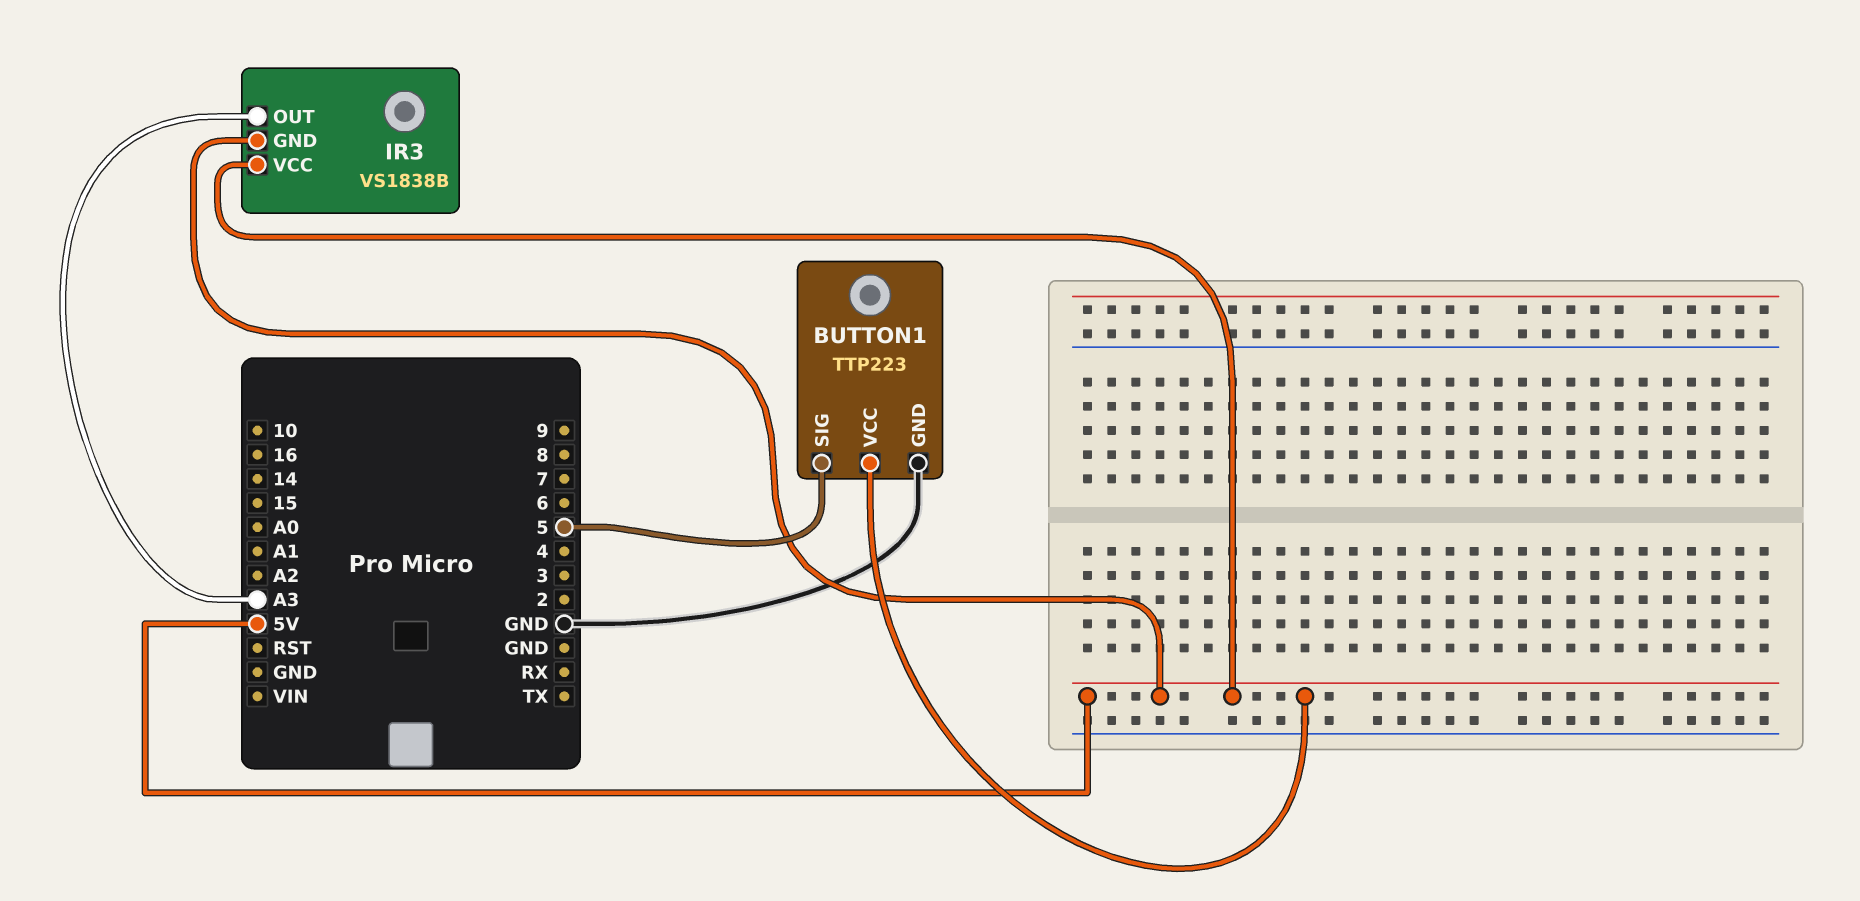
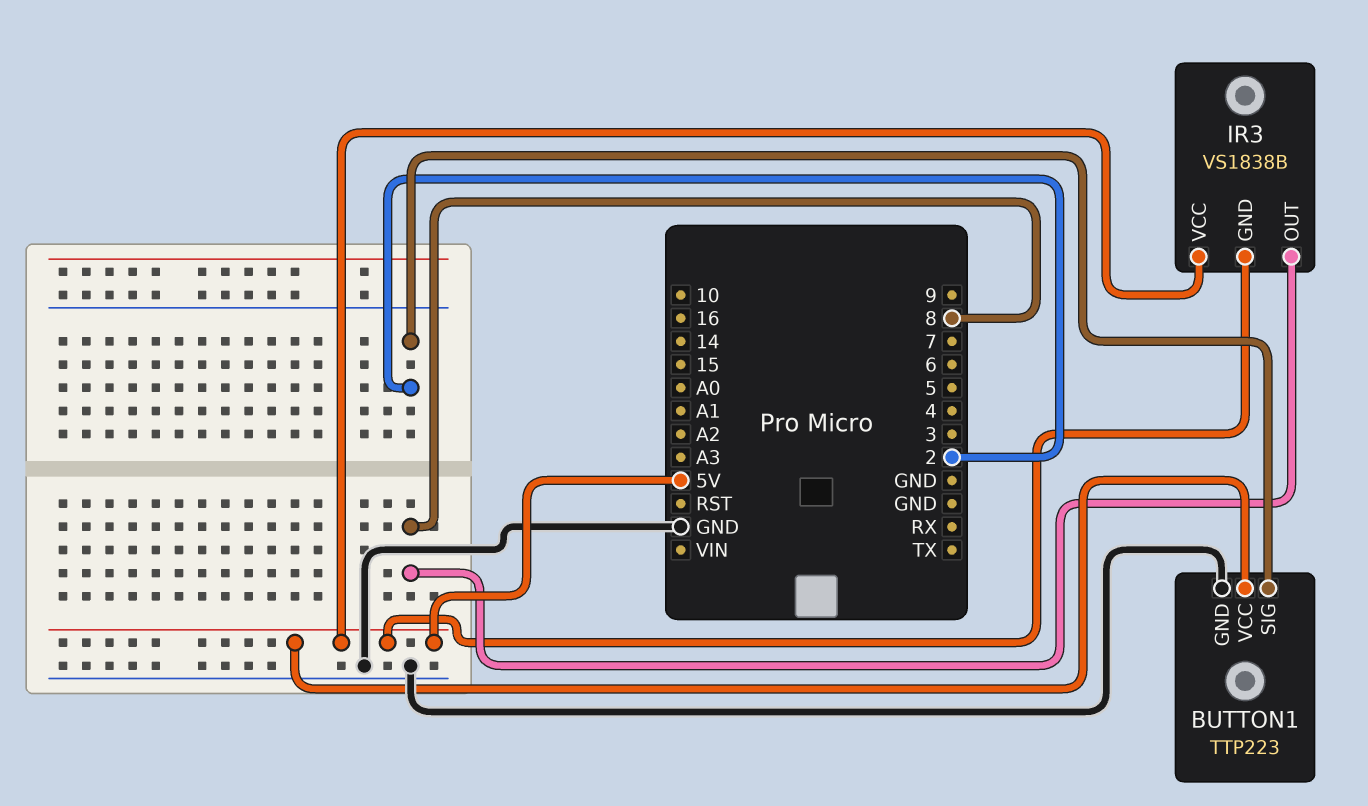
BUTTON1 pin SIG: 5 -> 2
IR3 pin OUT: A3 -> 8

